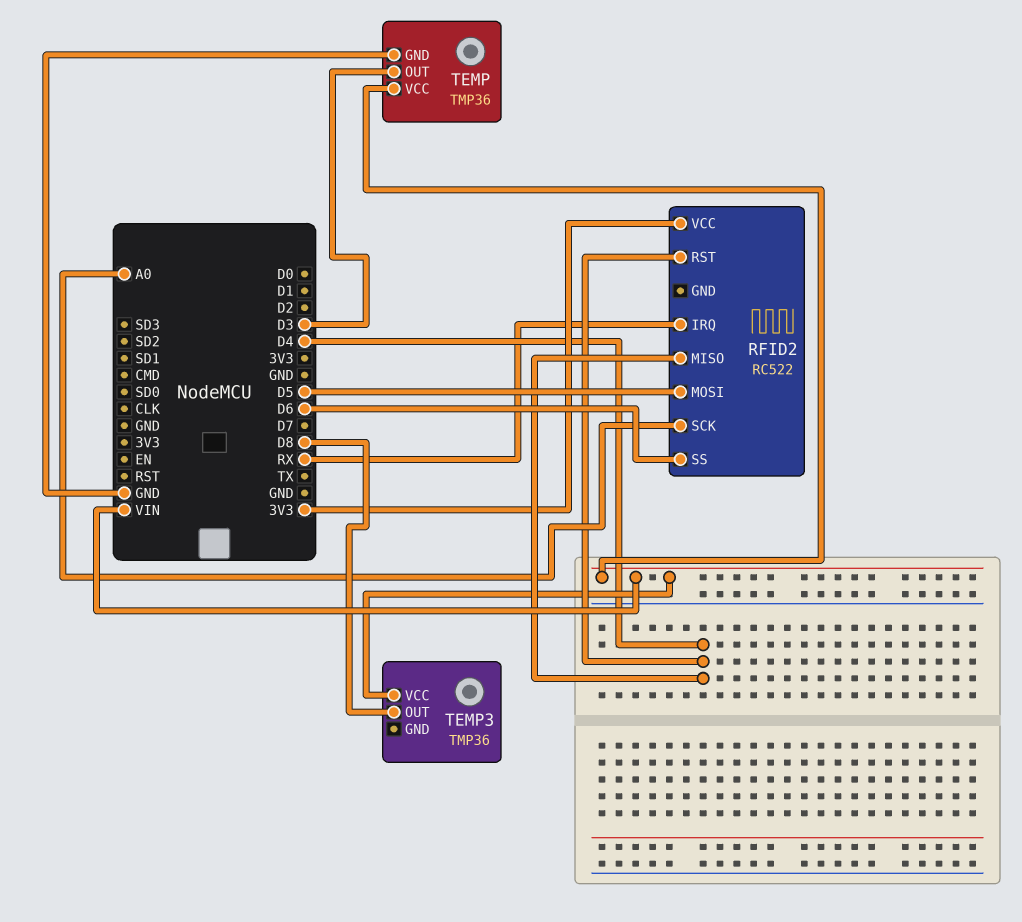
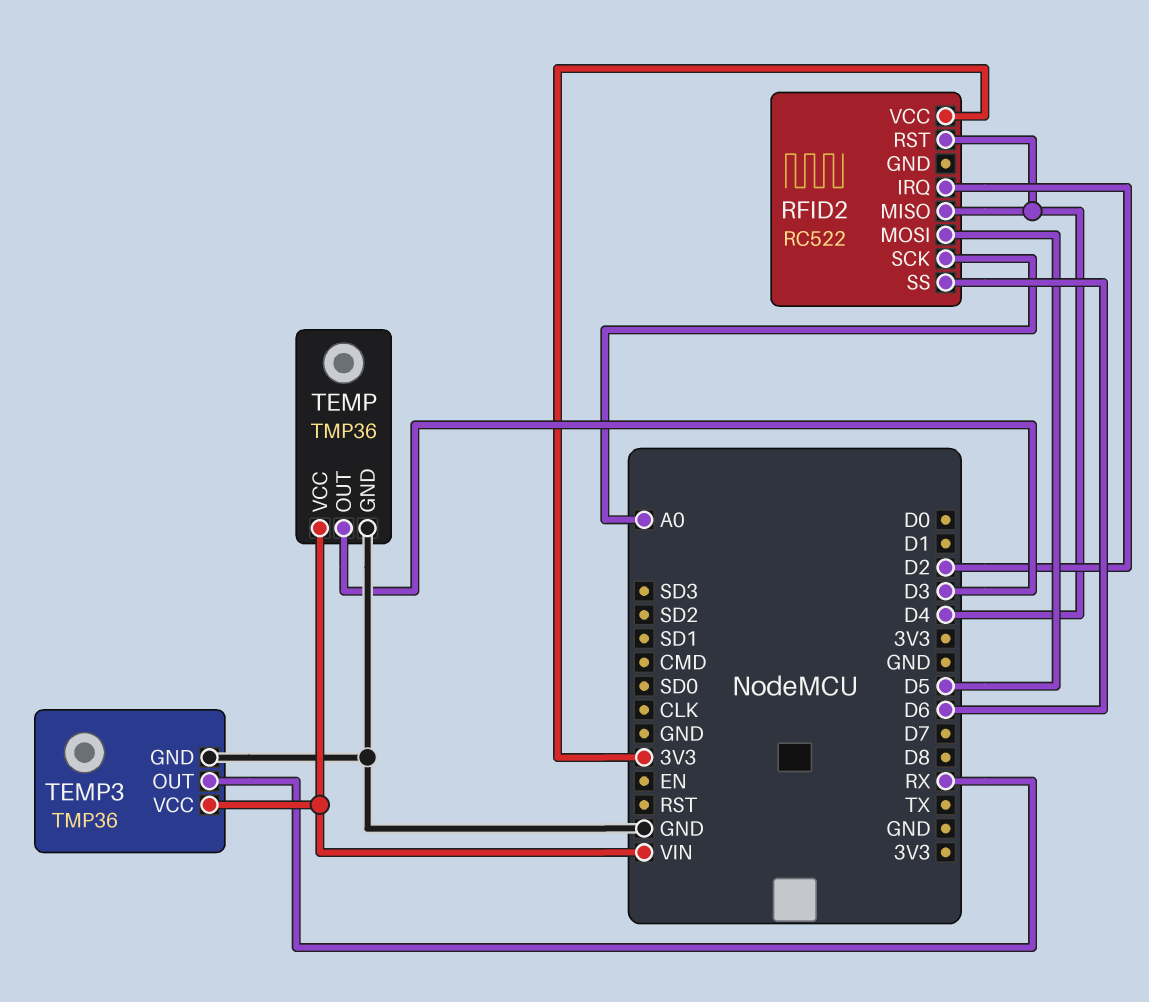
RFID2 pin IRQ: RX -> D2
TEMP3 pin GND: none -> GND
TEMP3 pin OUT: D8 -> RX

